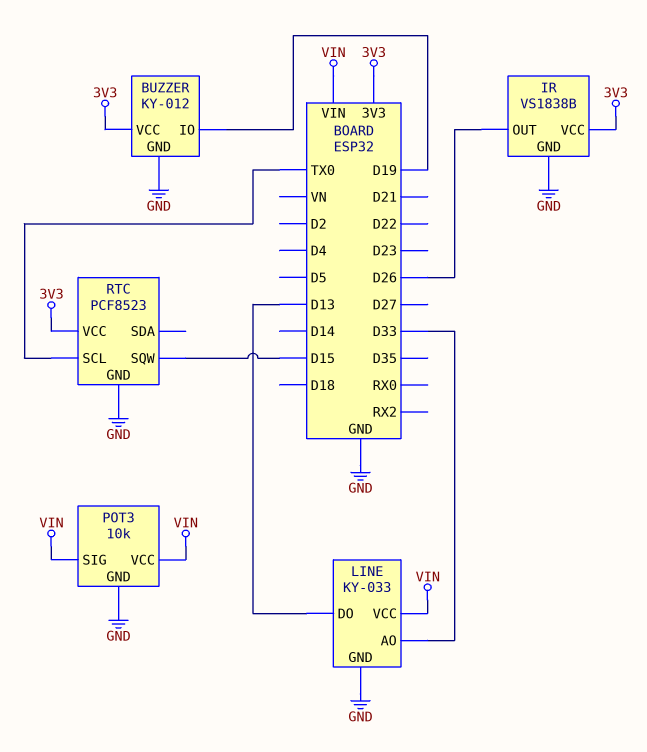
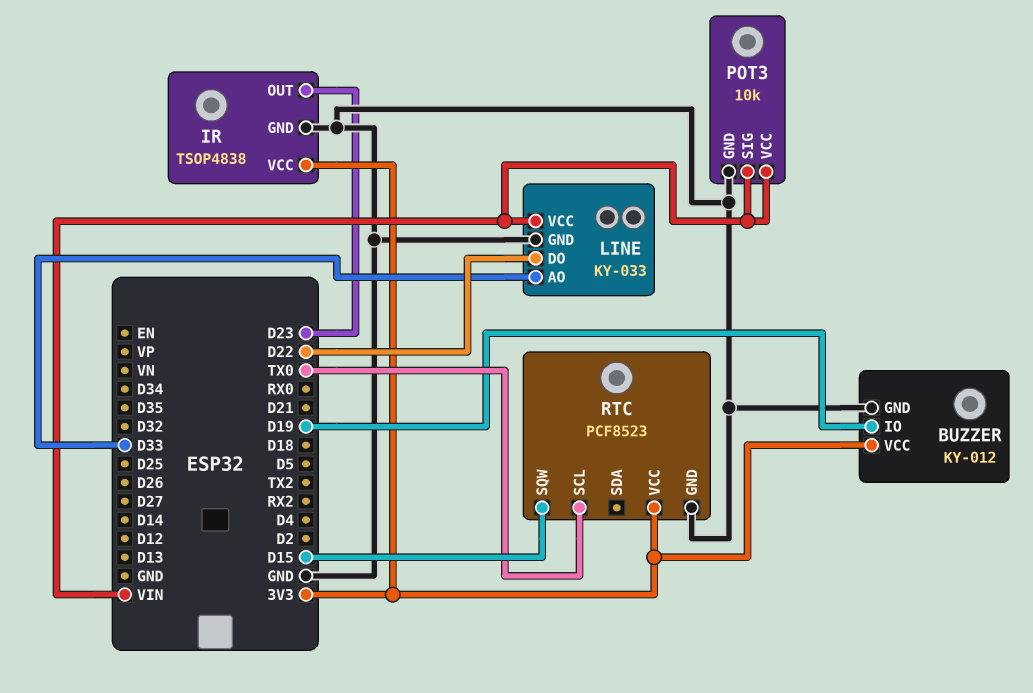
IR: VS1838B -> TSOP4838
IR pin OUT: D26 -> D23
LINE pin DO: D13 -> D22

